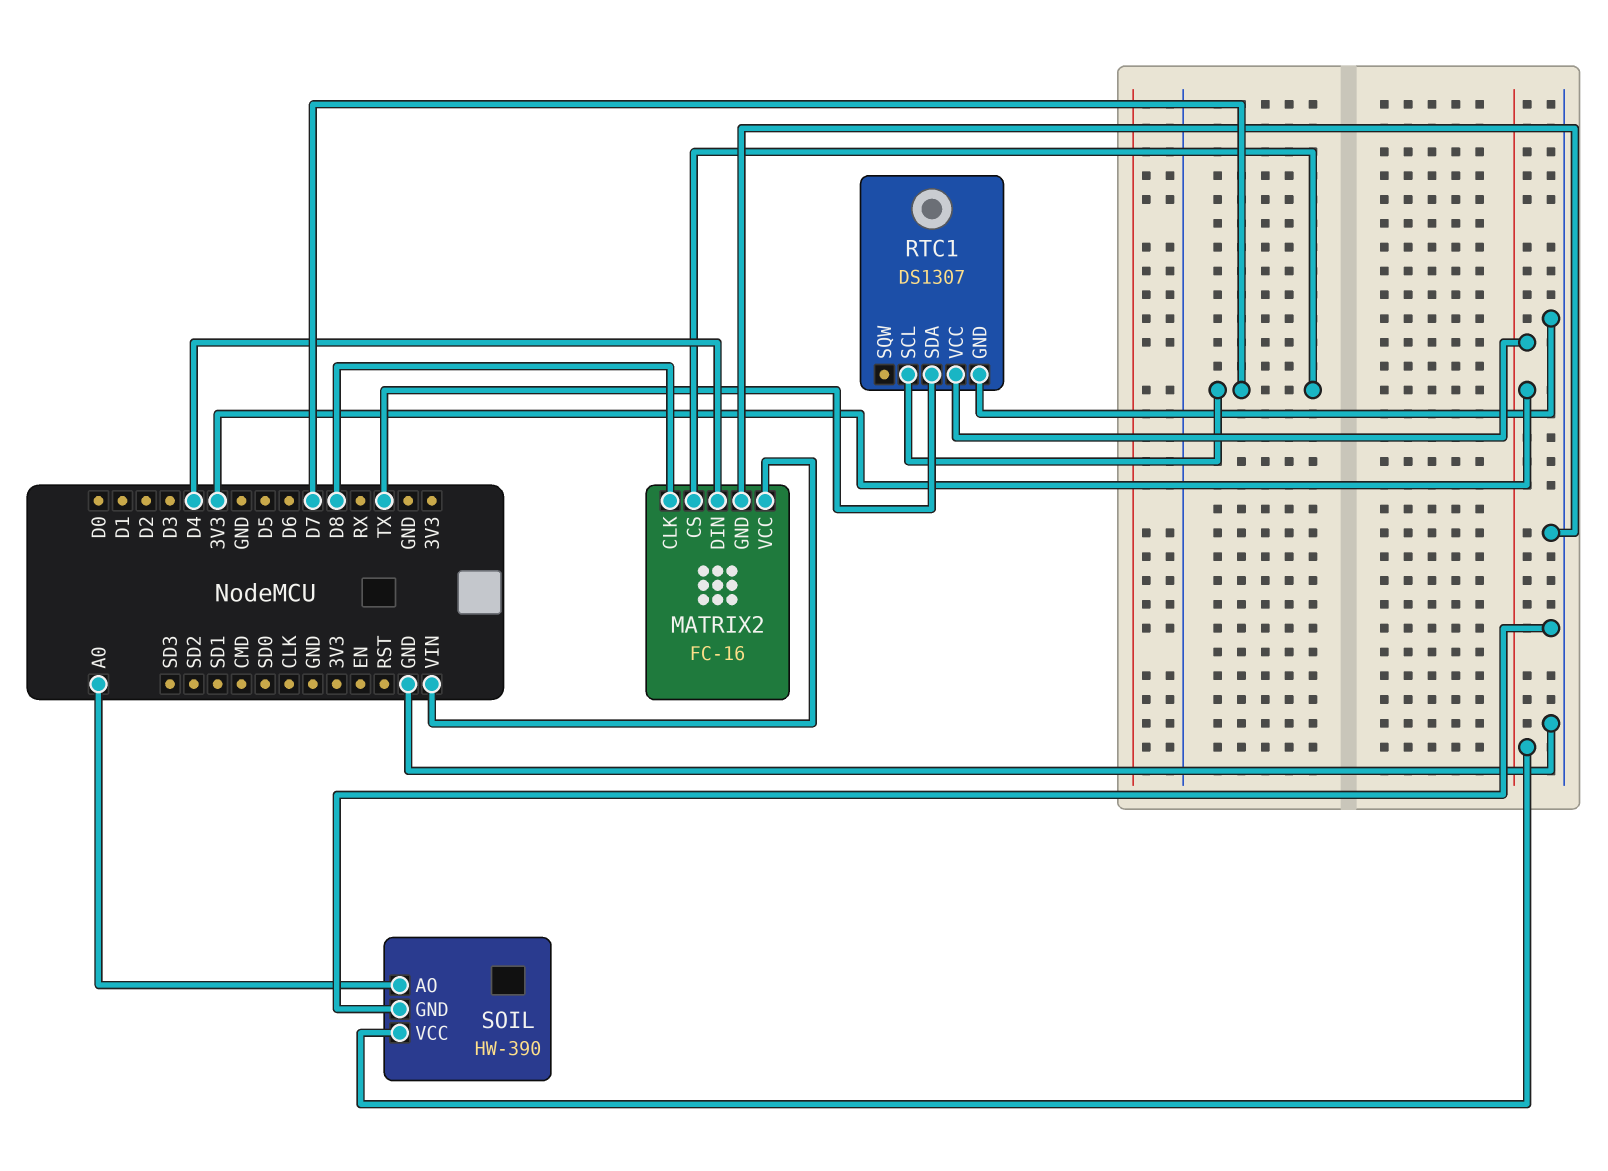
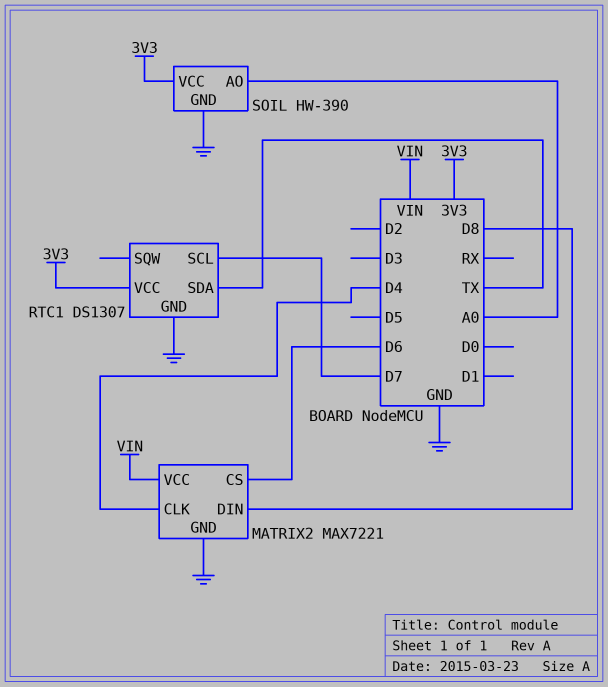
MATRIX2: FC-16 -> MAX7221
MATRIX2 pin CLK: D8 -> D4
MATRIX2 pin CS: D7 -> D6
MATRIX2 pin DIN: D4 -> D8

